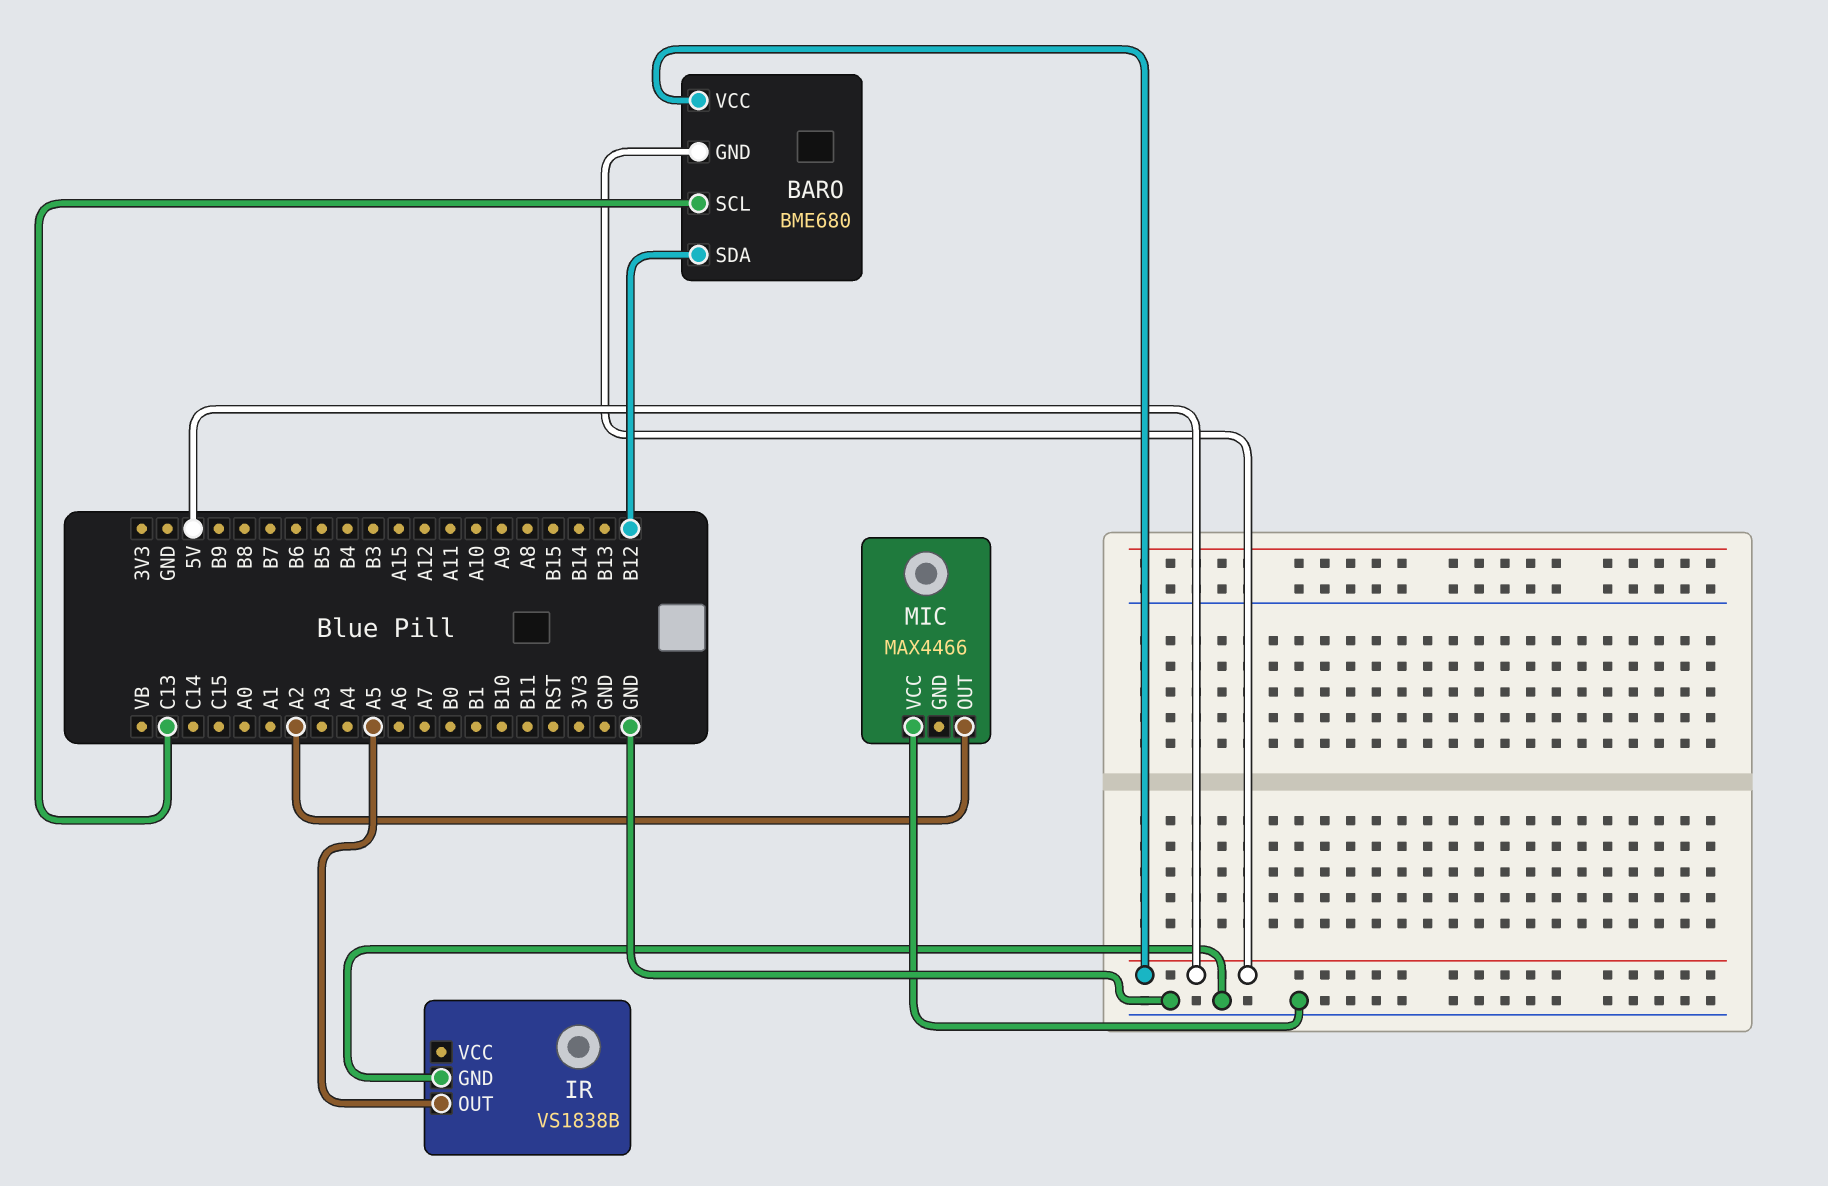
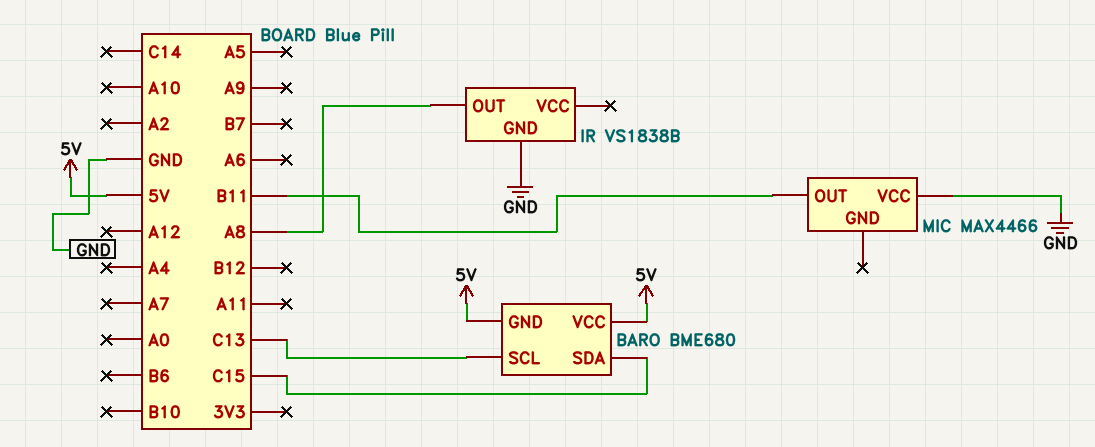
BARO pin SDA: B12 -> C15
IR pin OUT: A5 -> A8
MIC pin OUT: A2 -> B11

